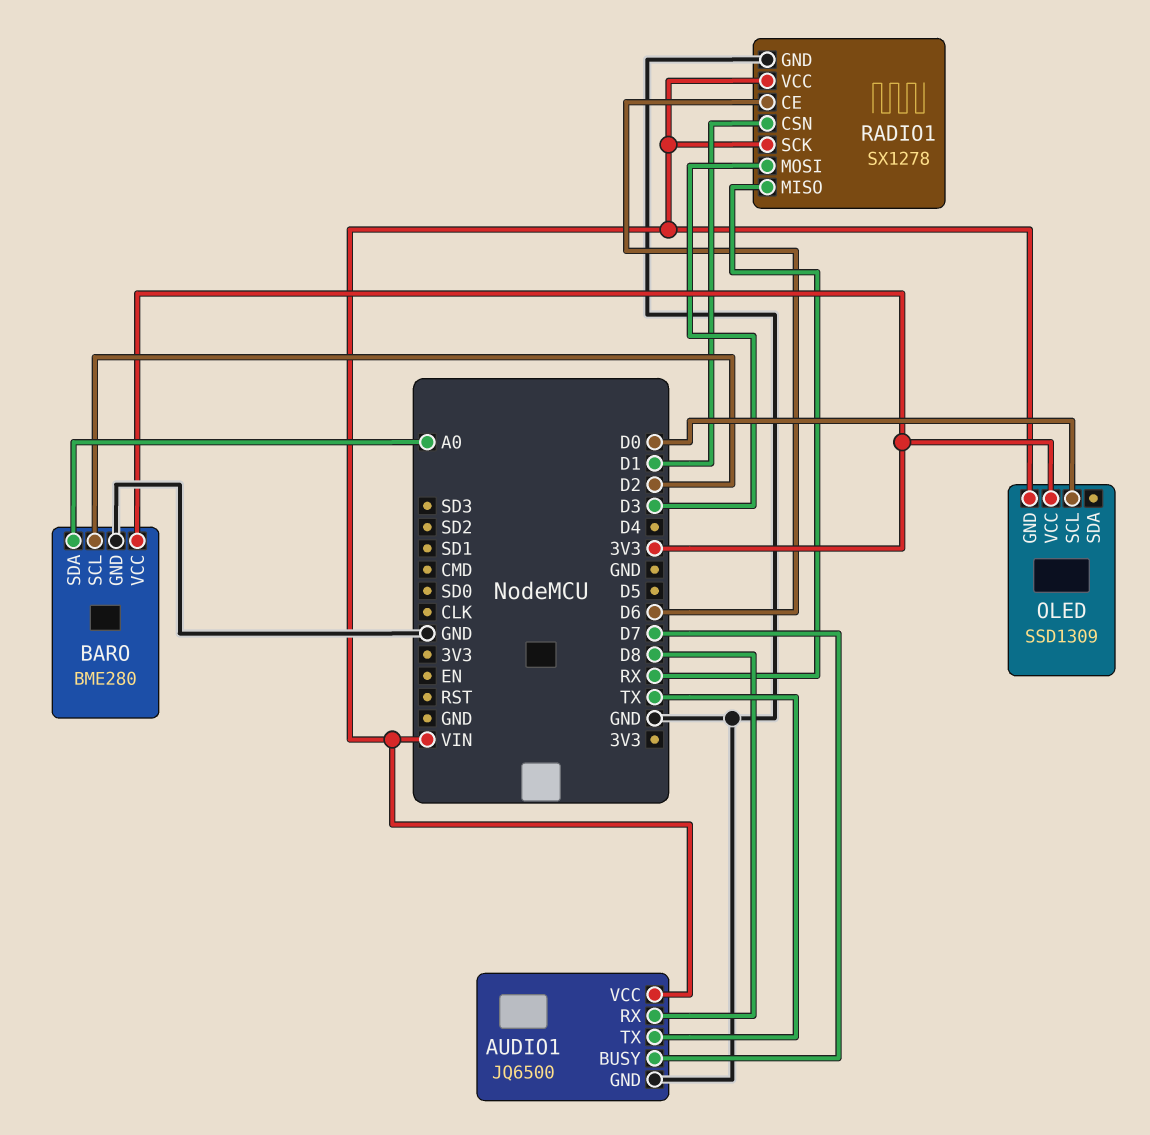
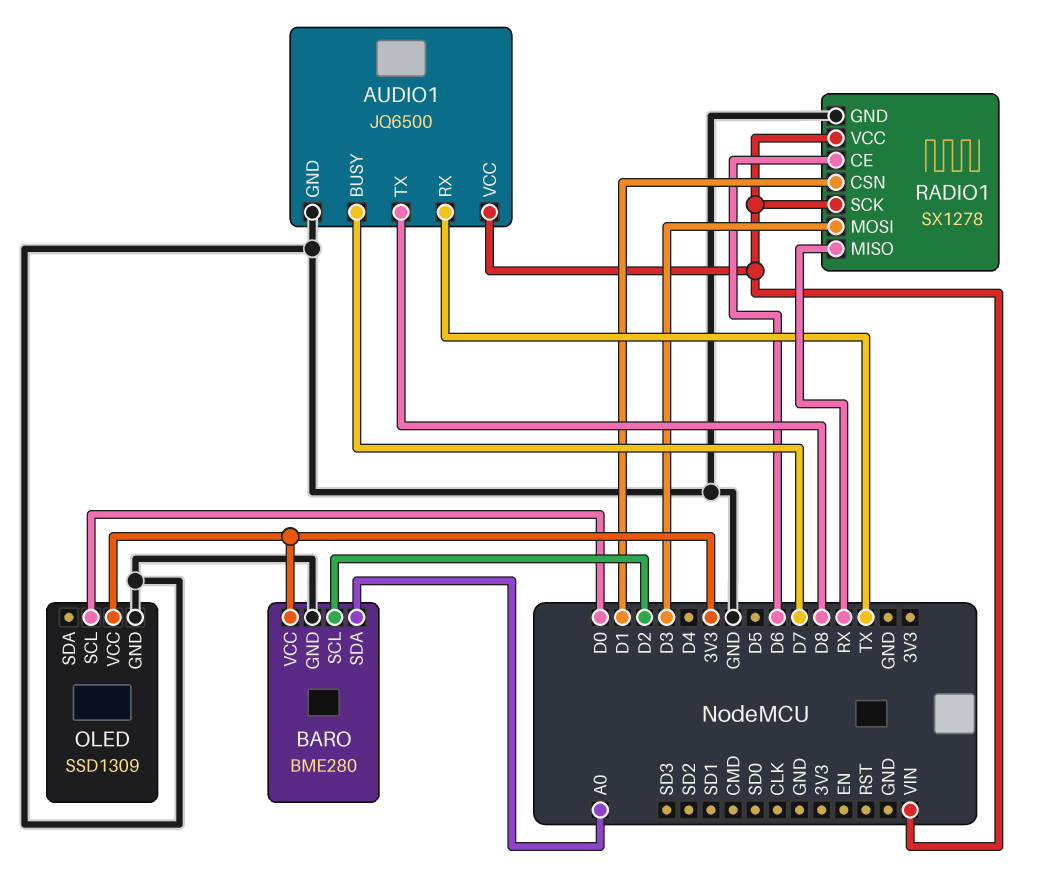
AUDIO1 pin RX: D8 -> TX
AUDIO1 pin TX: TX -> D8
OLED pin GND: VIN -> GND

